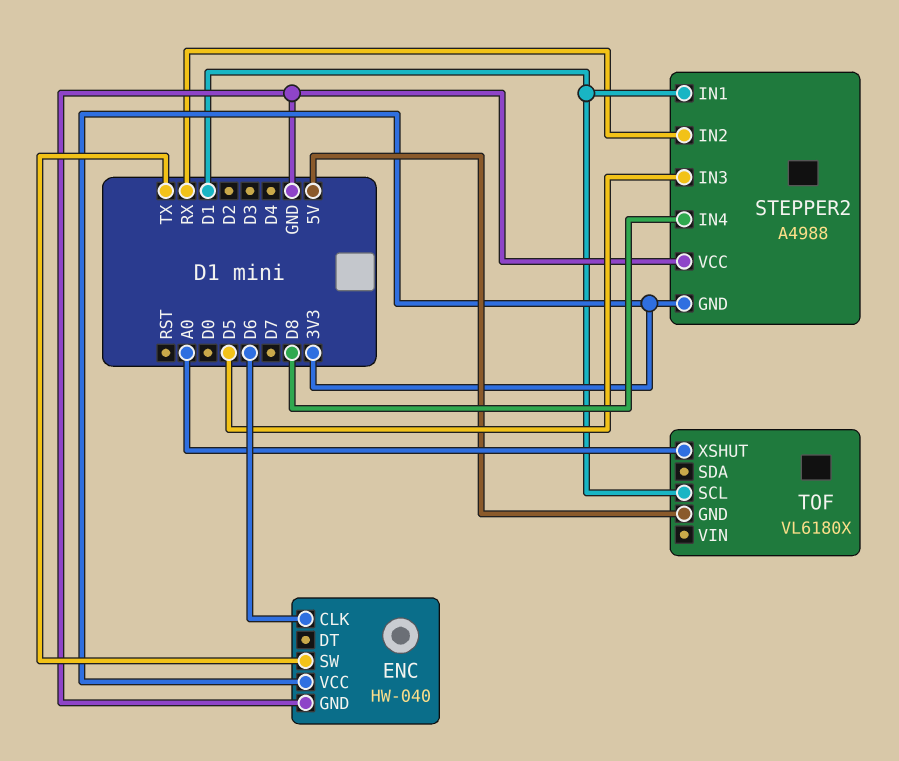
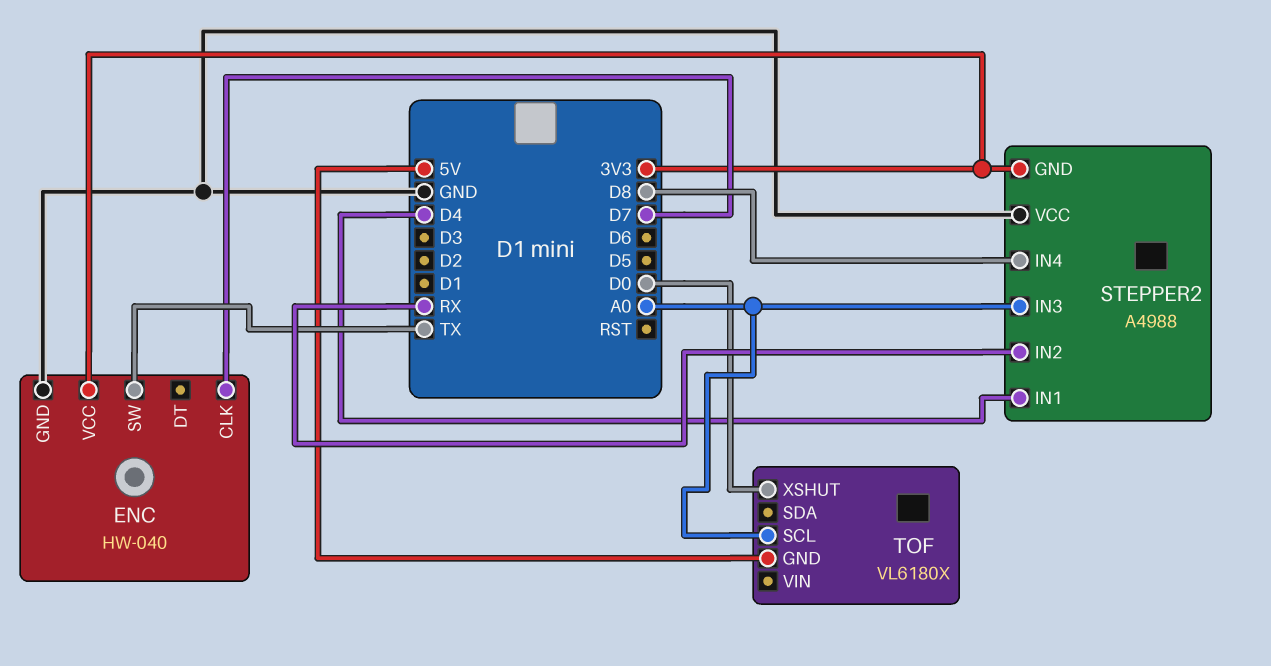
ENC pin CLK: D6 -> D7
STEPPER2 pin IN1: D1 -> D4
STEPPER2 pin IN3: D5 -> A0
TOF pin SCL: D1 -> A0
TOF pin XSHUT: A0 -> D0

